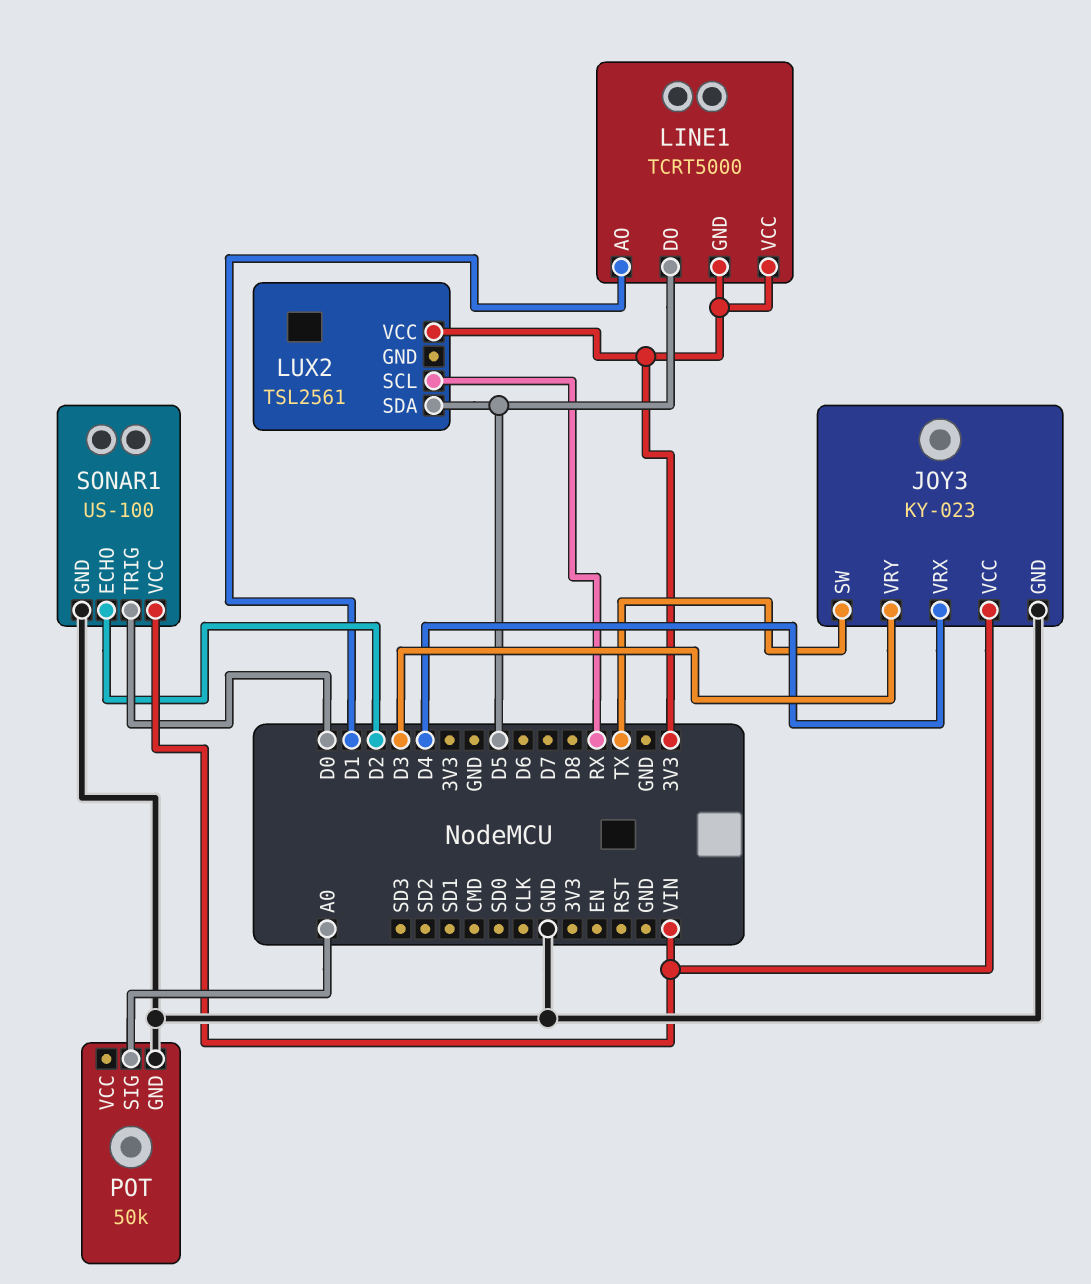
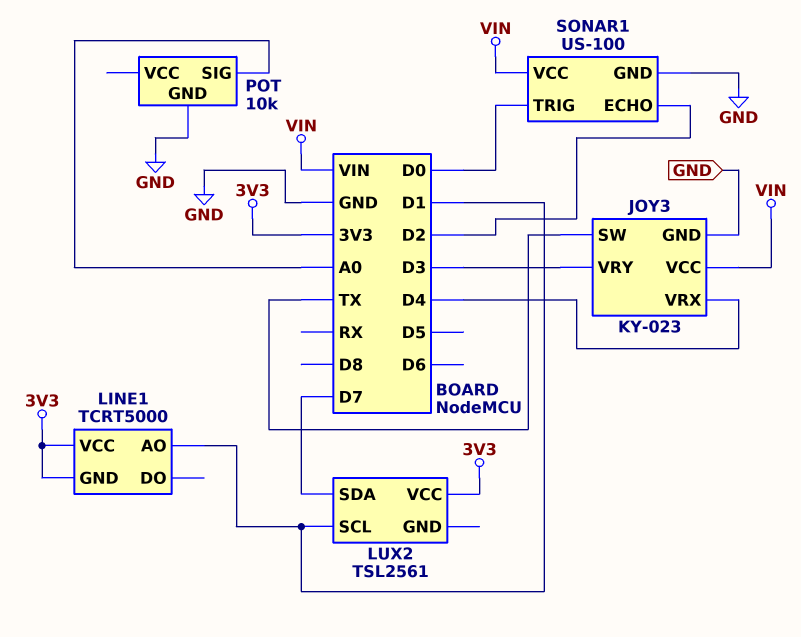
LINE1 pin DO: D5 -> none
LUX2 pin SCL: RX -> D1
LUX2 pin SDA: D5 -> D7
POT: 50k -> 10k

